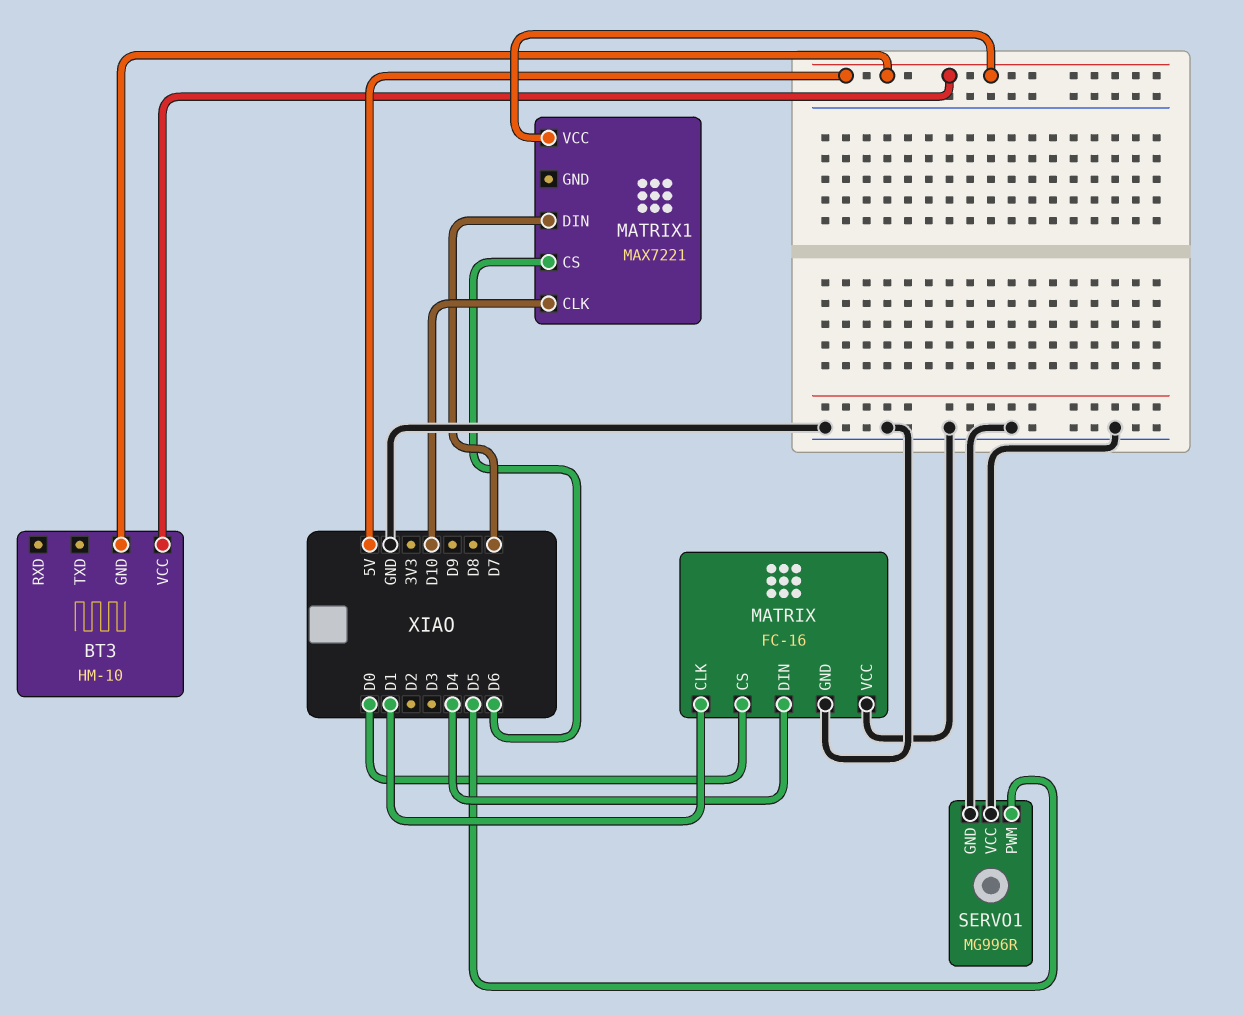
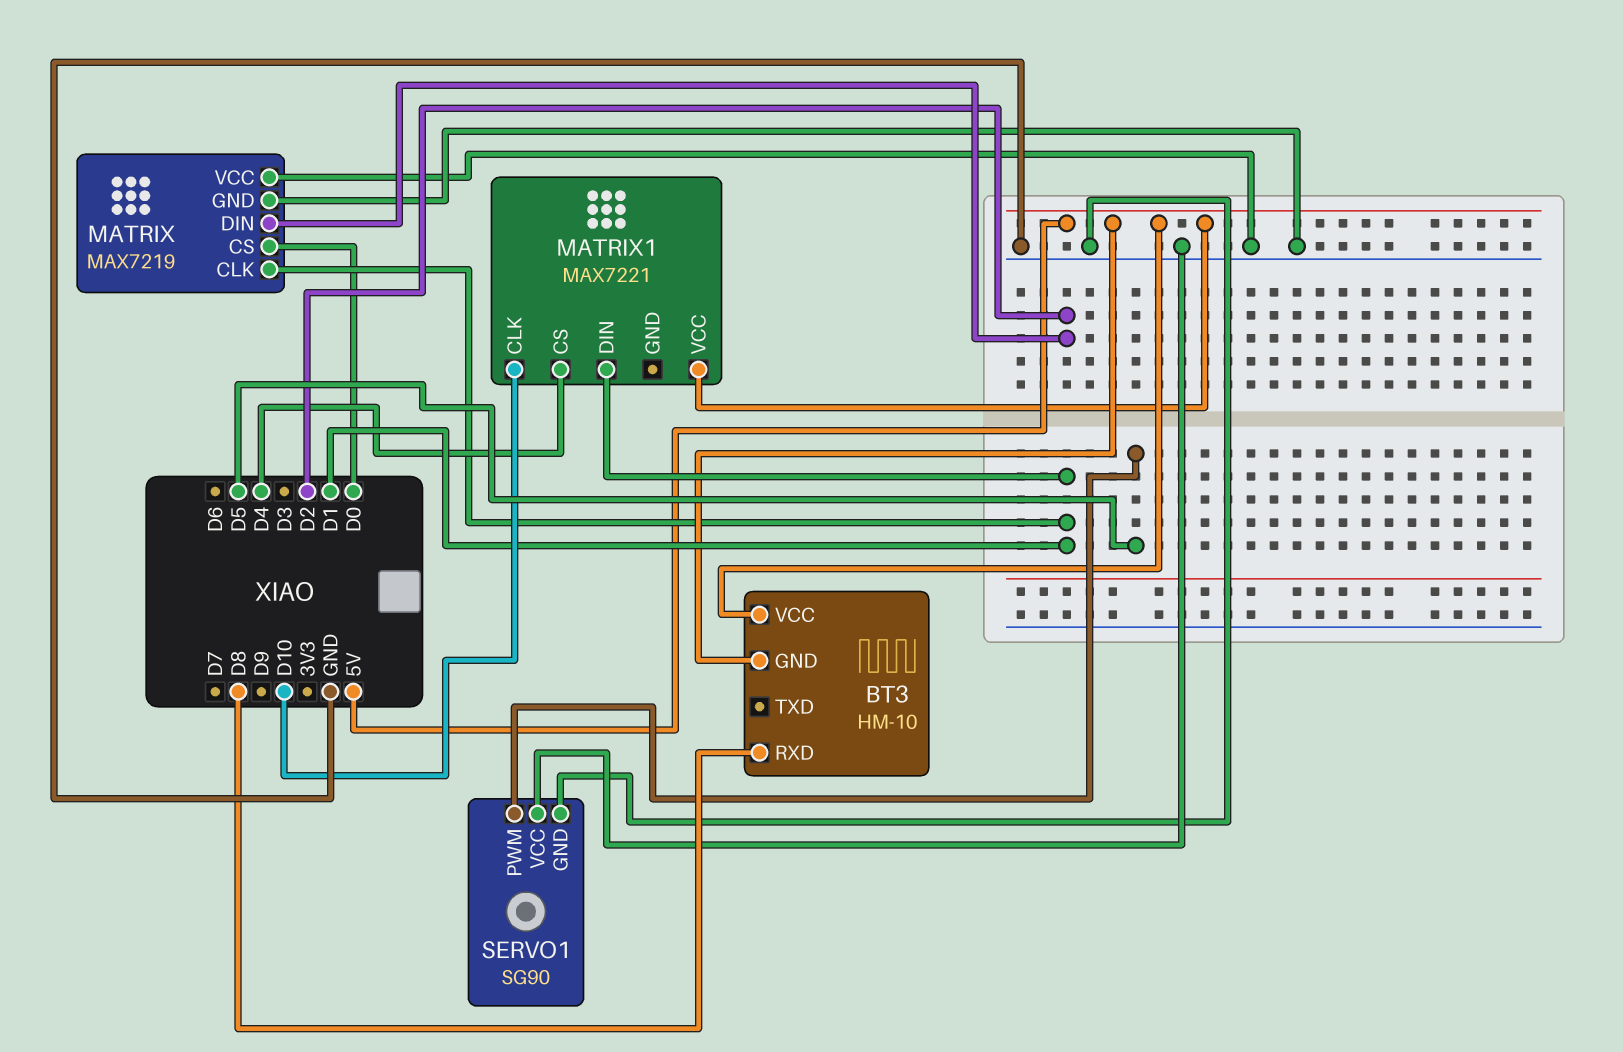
BT3 pin RXD: none -> D8
MATRIX: FC-16 -> MAX7219
MATRIX pin DIN: D4 -> D2
MATRIX1 pin CS: D6 -> D4
MATRIX1 pin DIN: D7 -> D1
SERVO1: MG996R -> SG90

